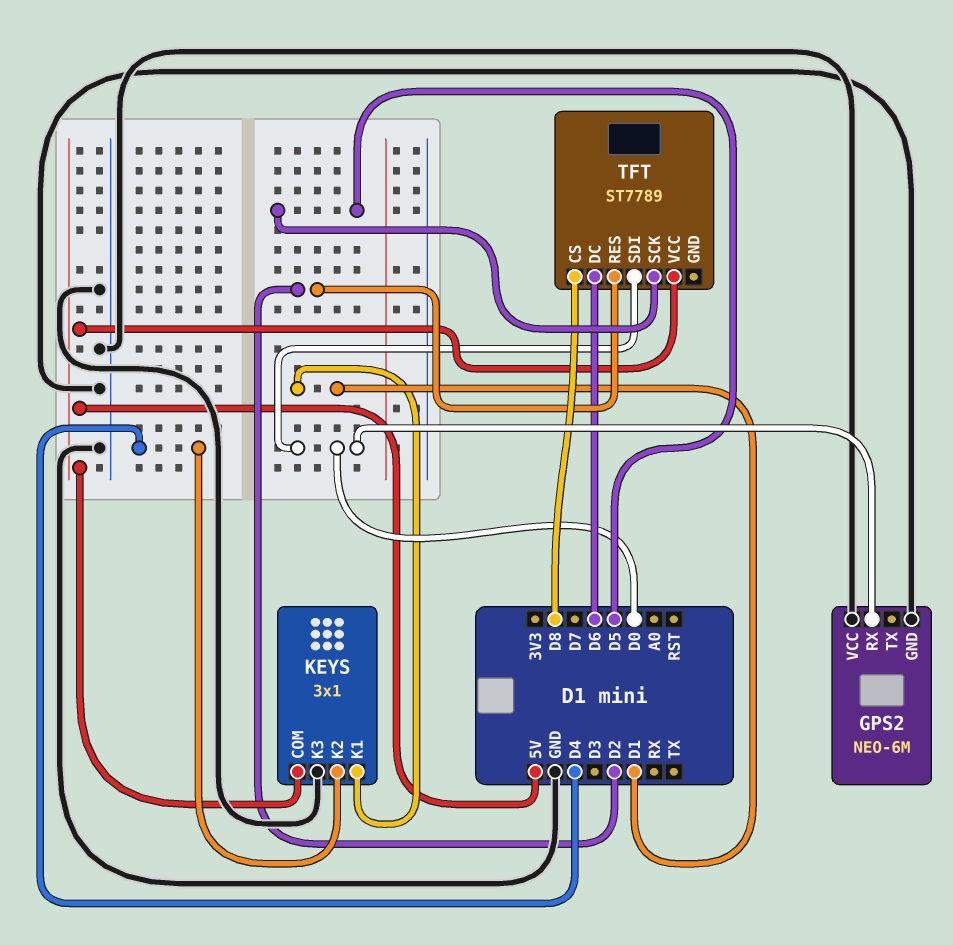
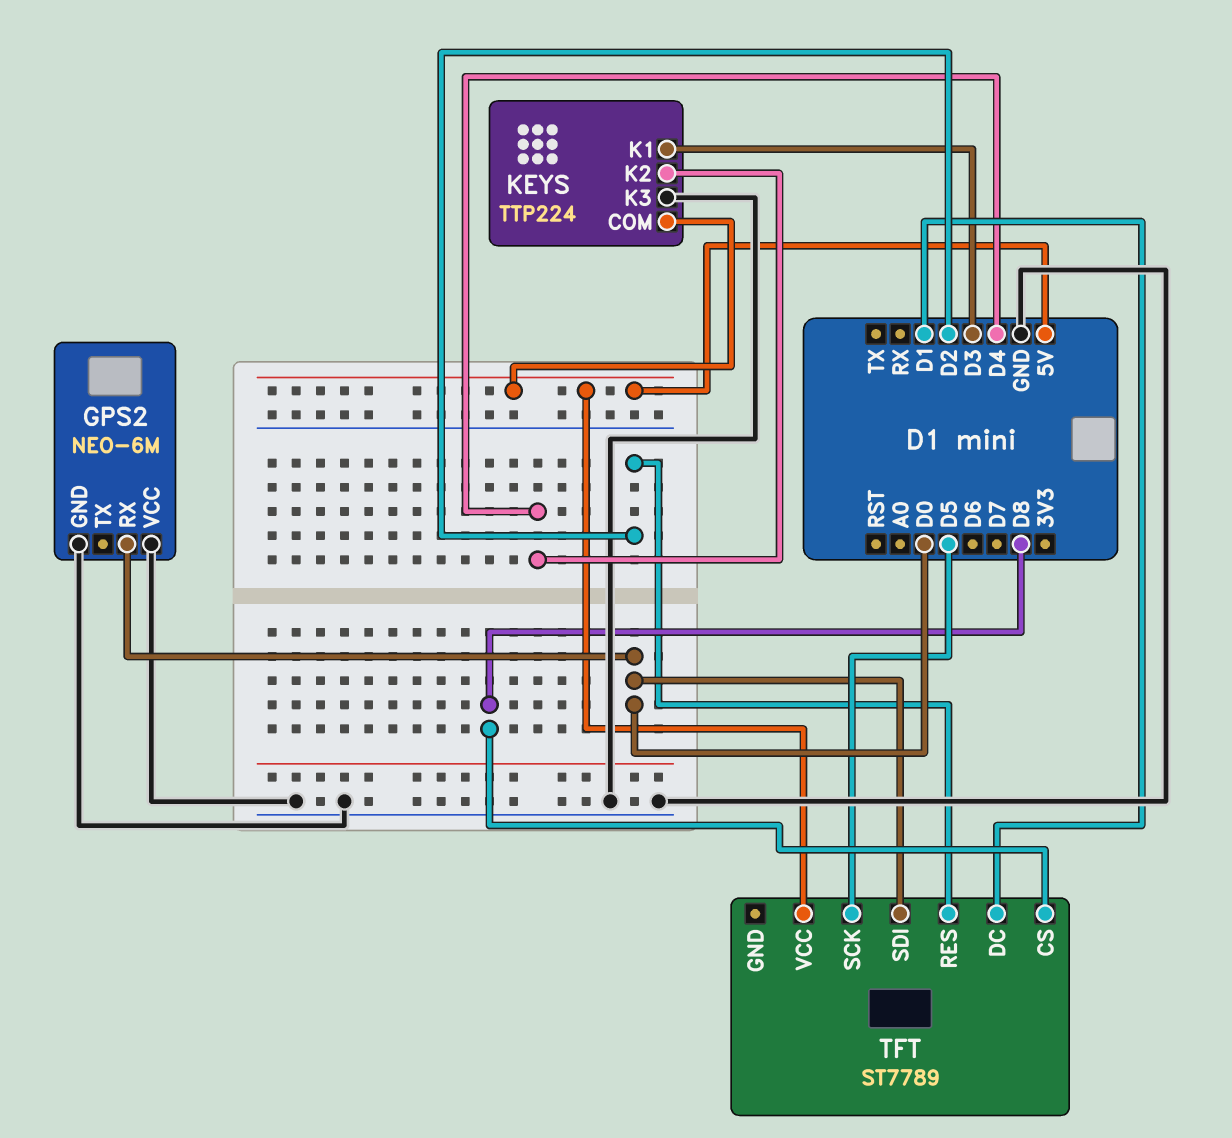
KEYS: 3x1 -> TTP224
KEYS pin K1: D1 -> D3
TFT pin DC: D6 -> D1

